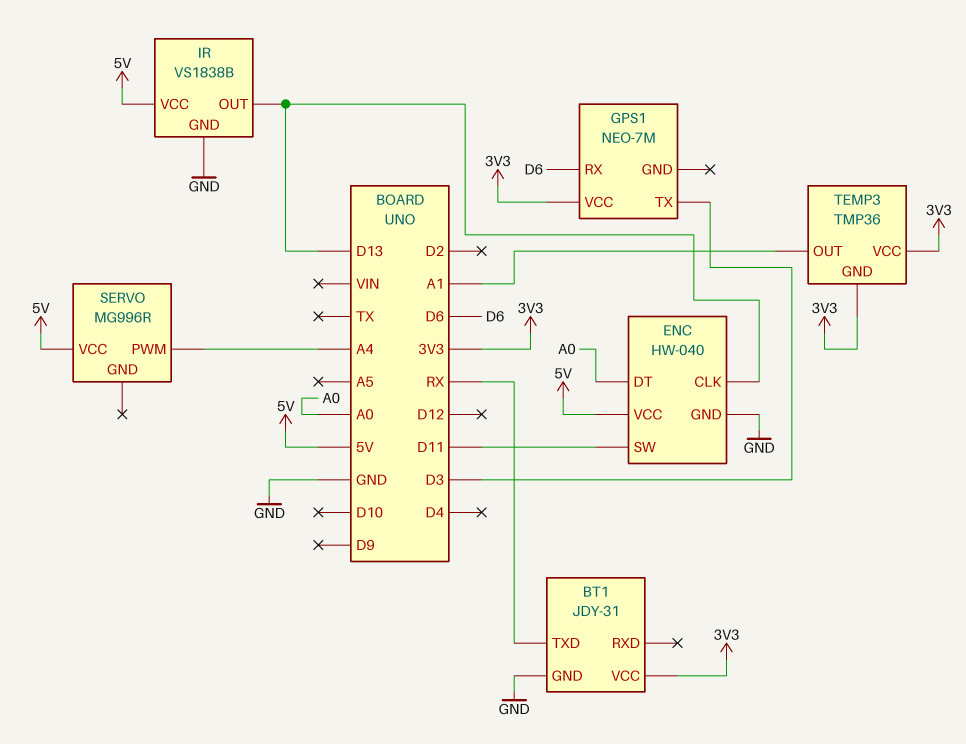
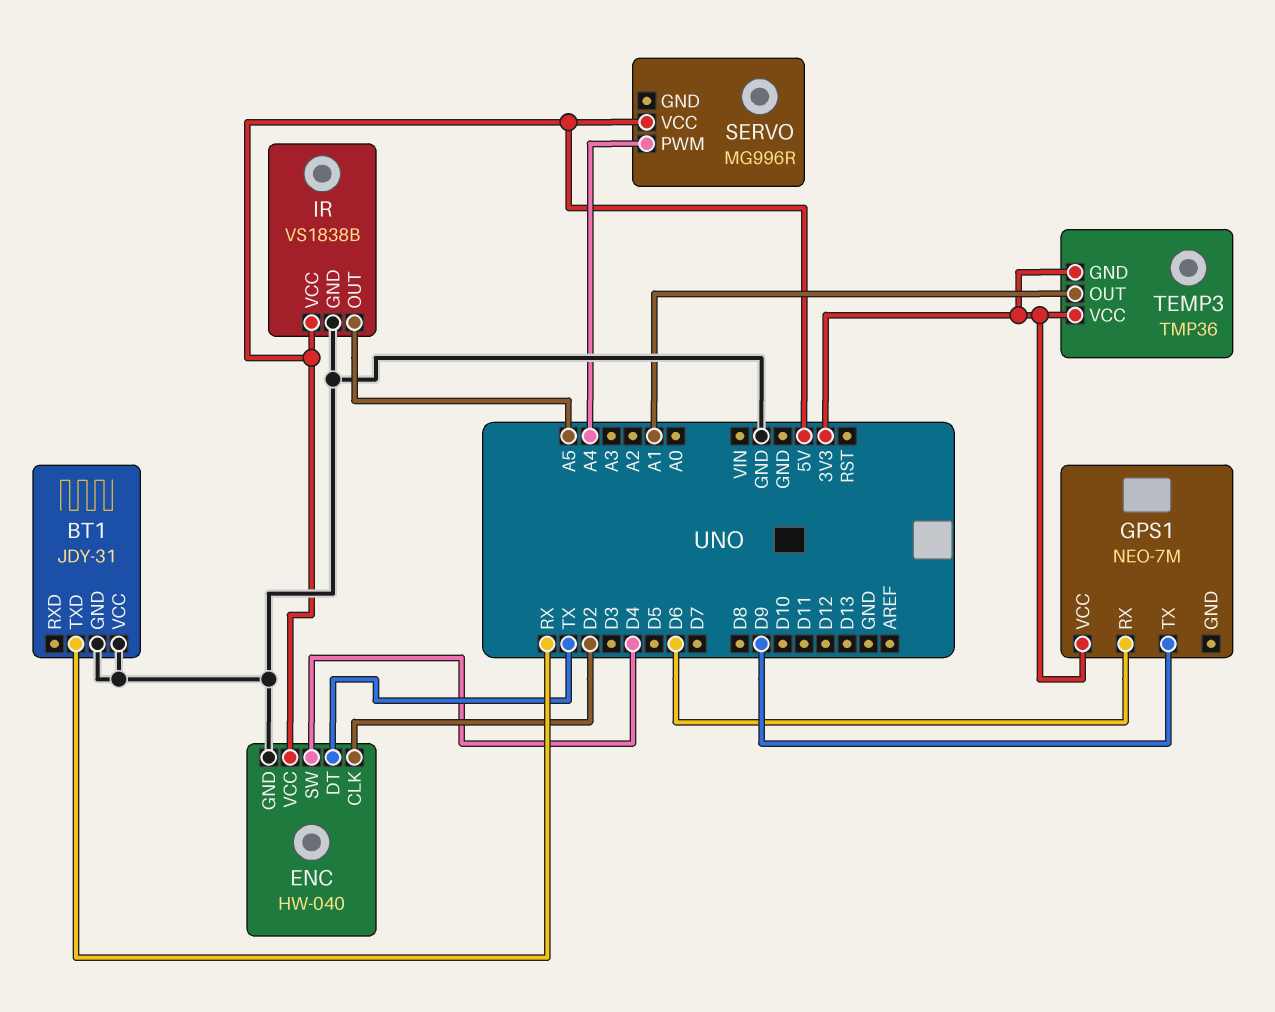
BT1 pin VCC: 3V3 -> GND
ENC pin CLK: D13 -> D2
ENC pin DT: A0 -> TX
ENC pin SW: D11 -> D4
GPS1 pin TX: D3 -> D9
IR pin OUT: D13 -> A5

